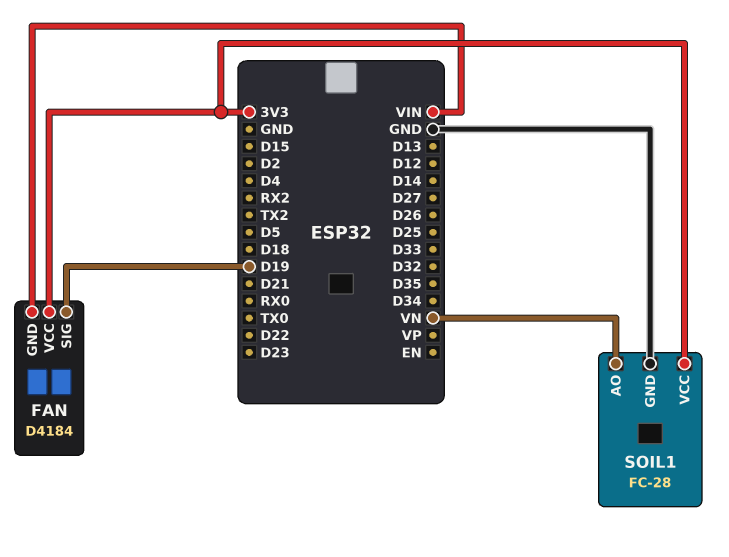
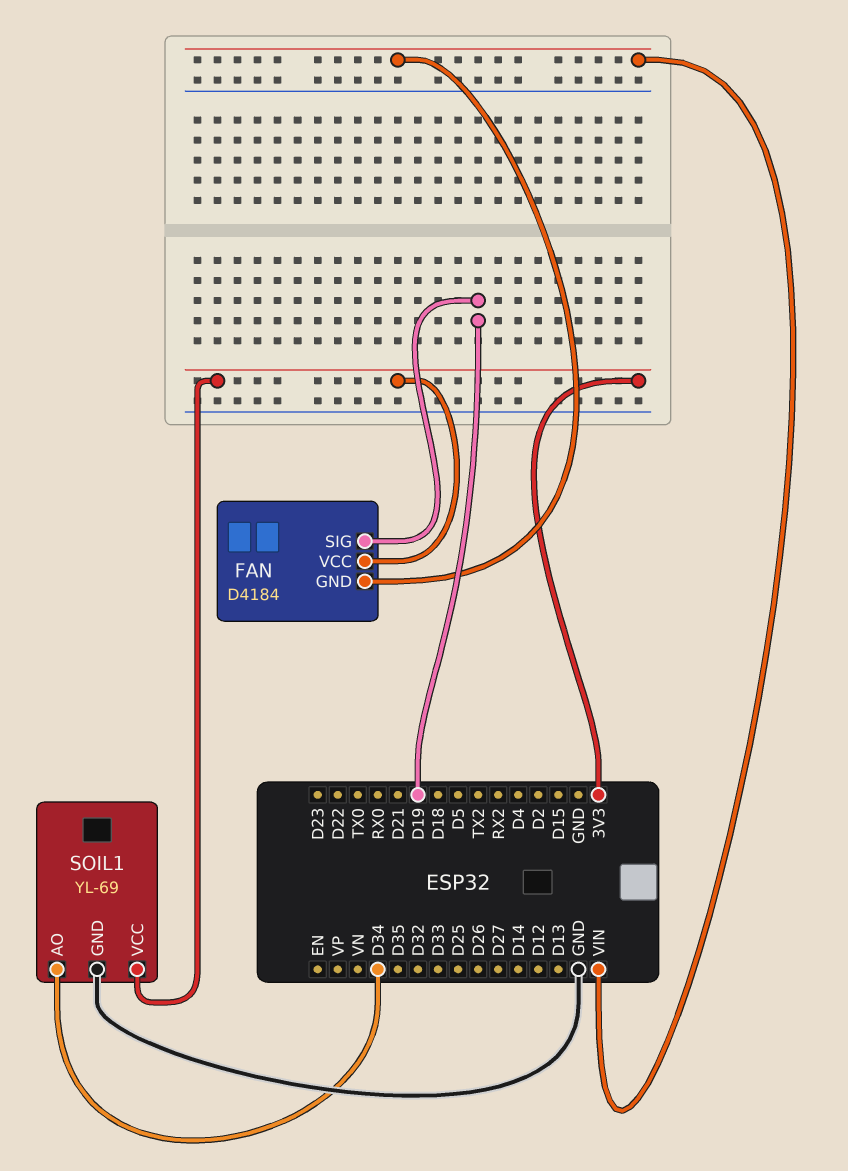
SOIL1: FC-28 -> YL-69
SOIL1 pin AO: VN -> D34

